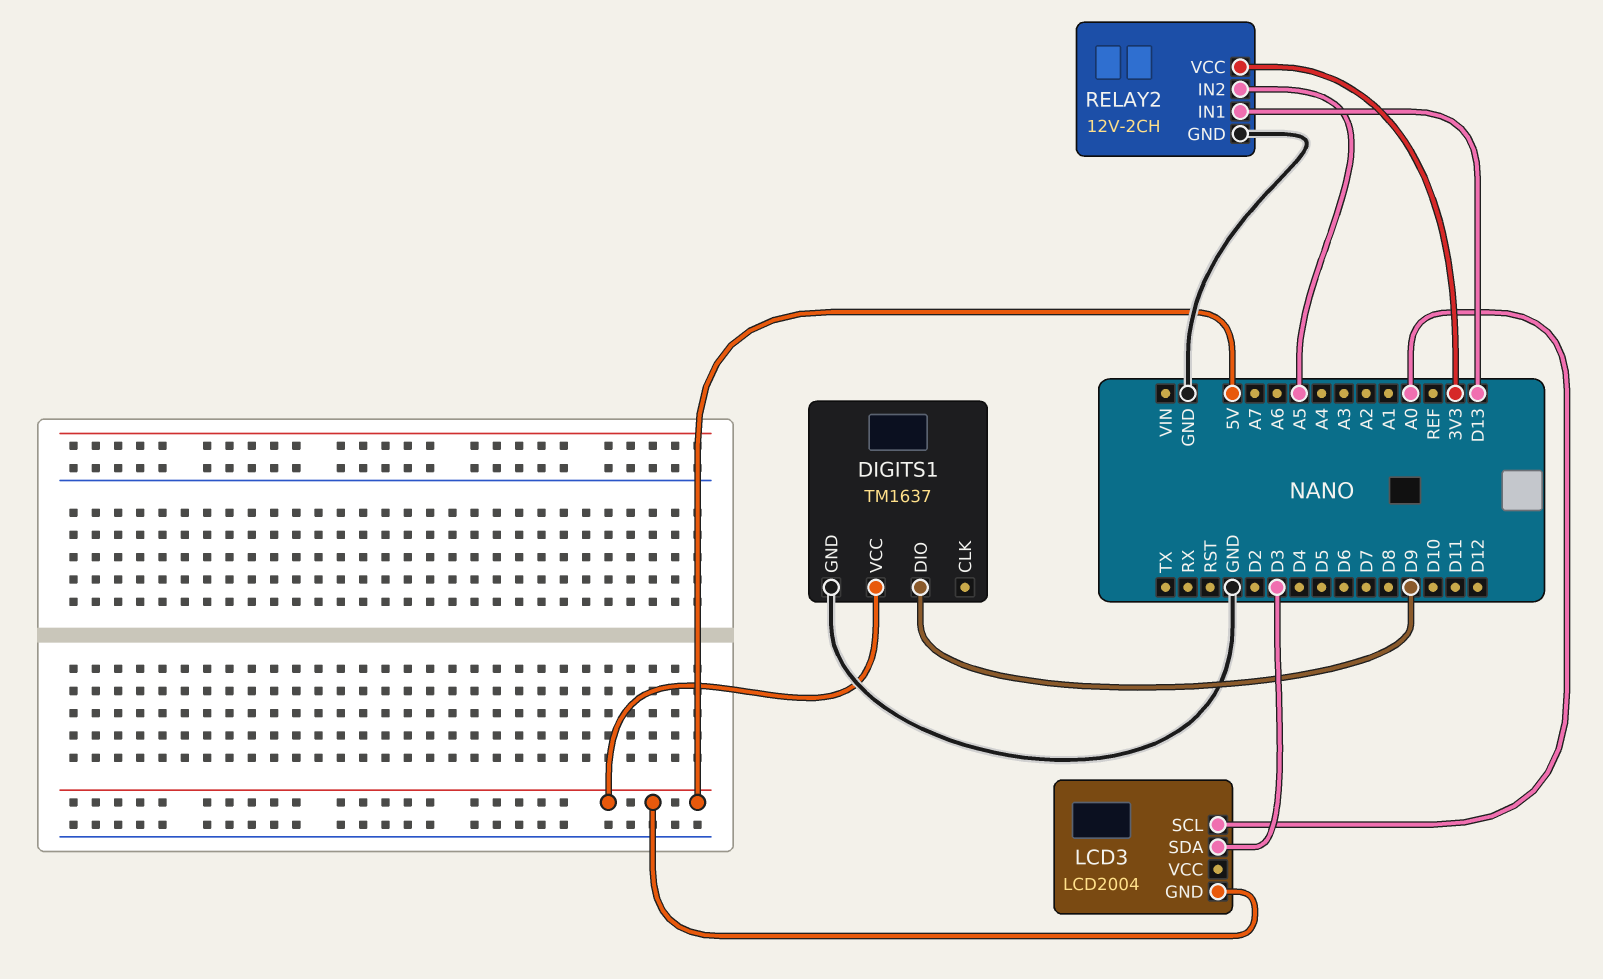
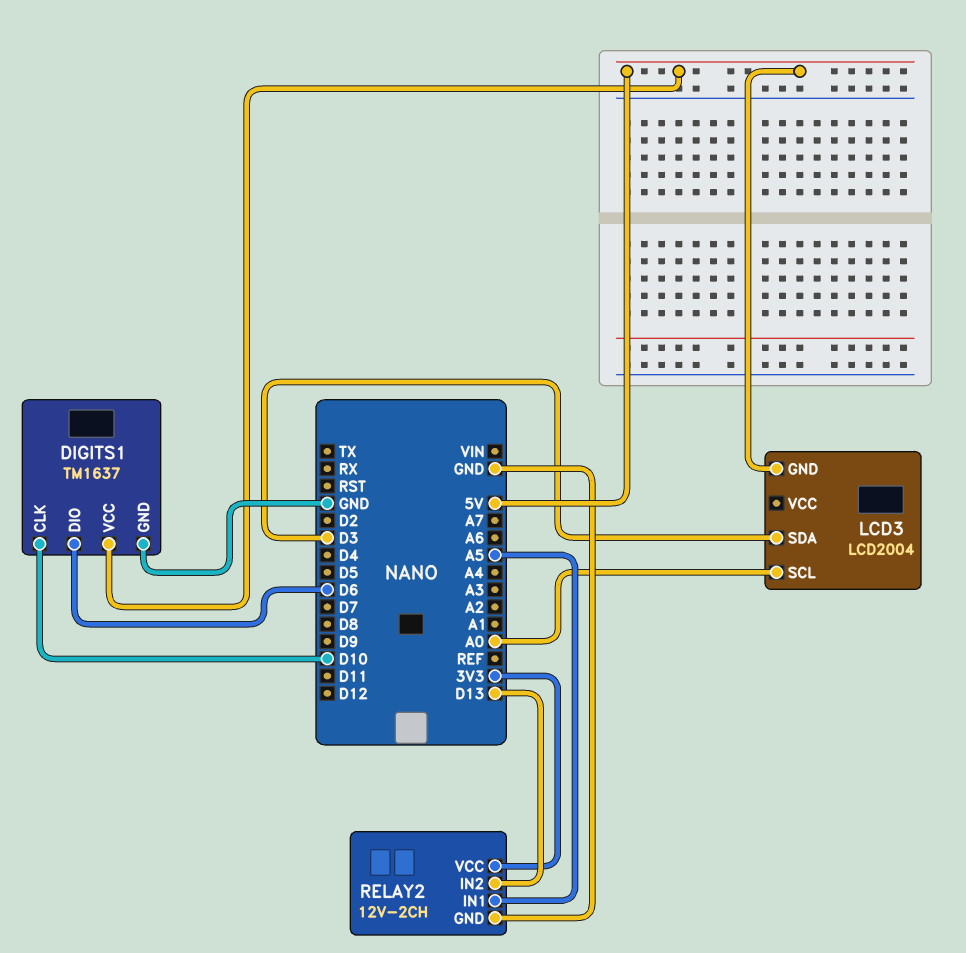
DIGITS1 pin CLK: none -> D10
DIGITS1 pin DIO: D9 -> D6
RELAY2 pin IN1: D13 -> A5
RELAY2 pin IN2: A5 -> D13

